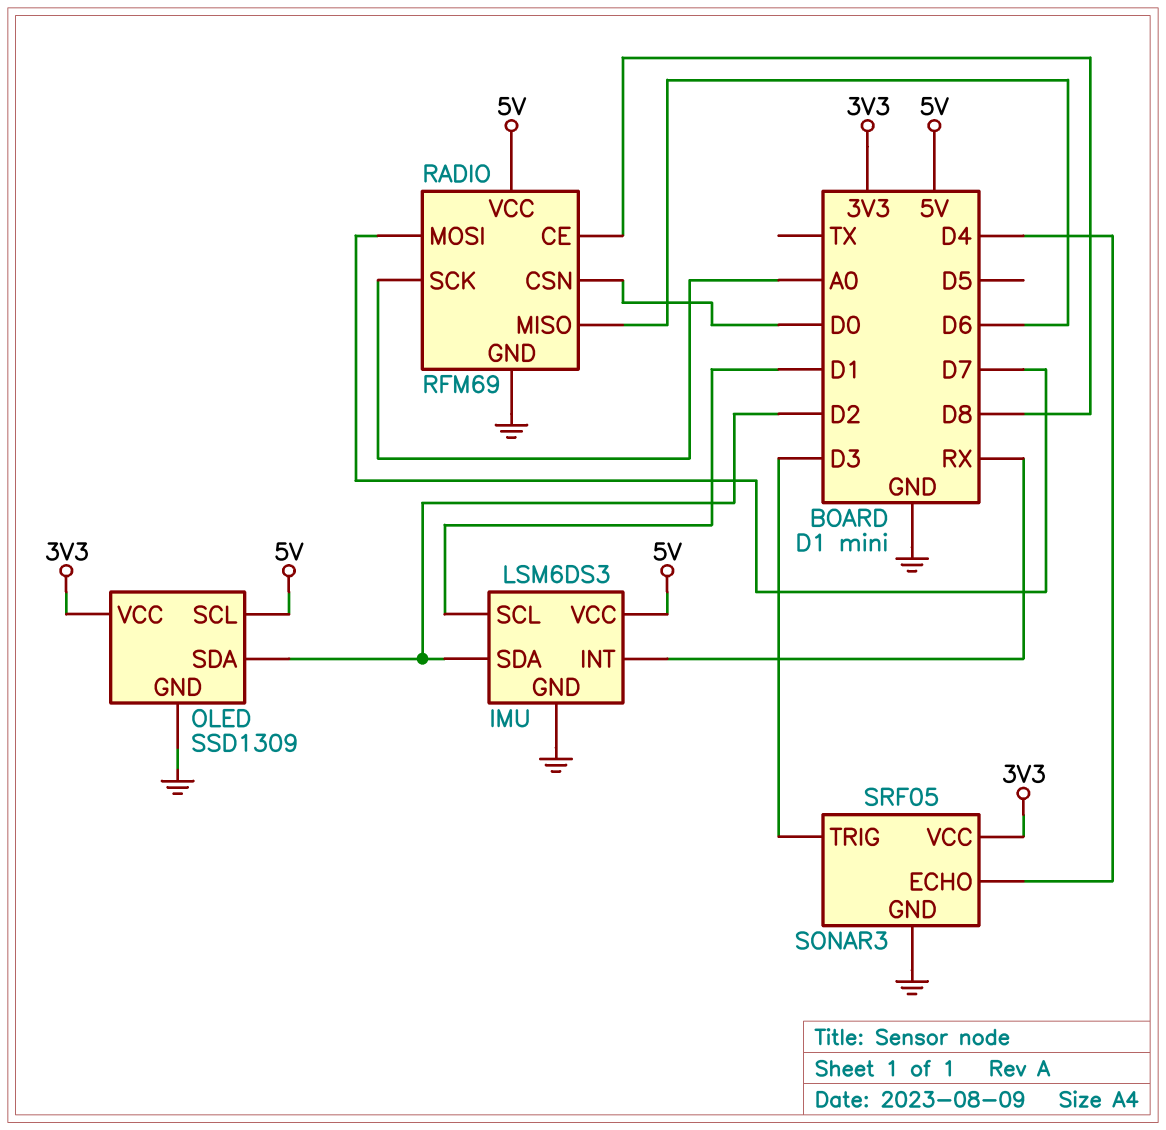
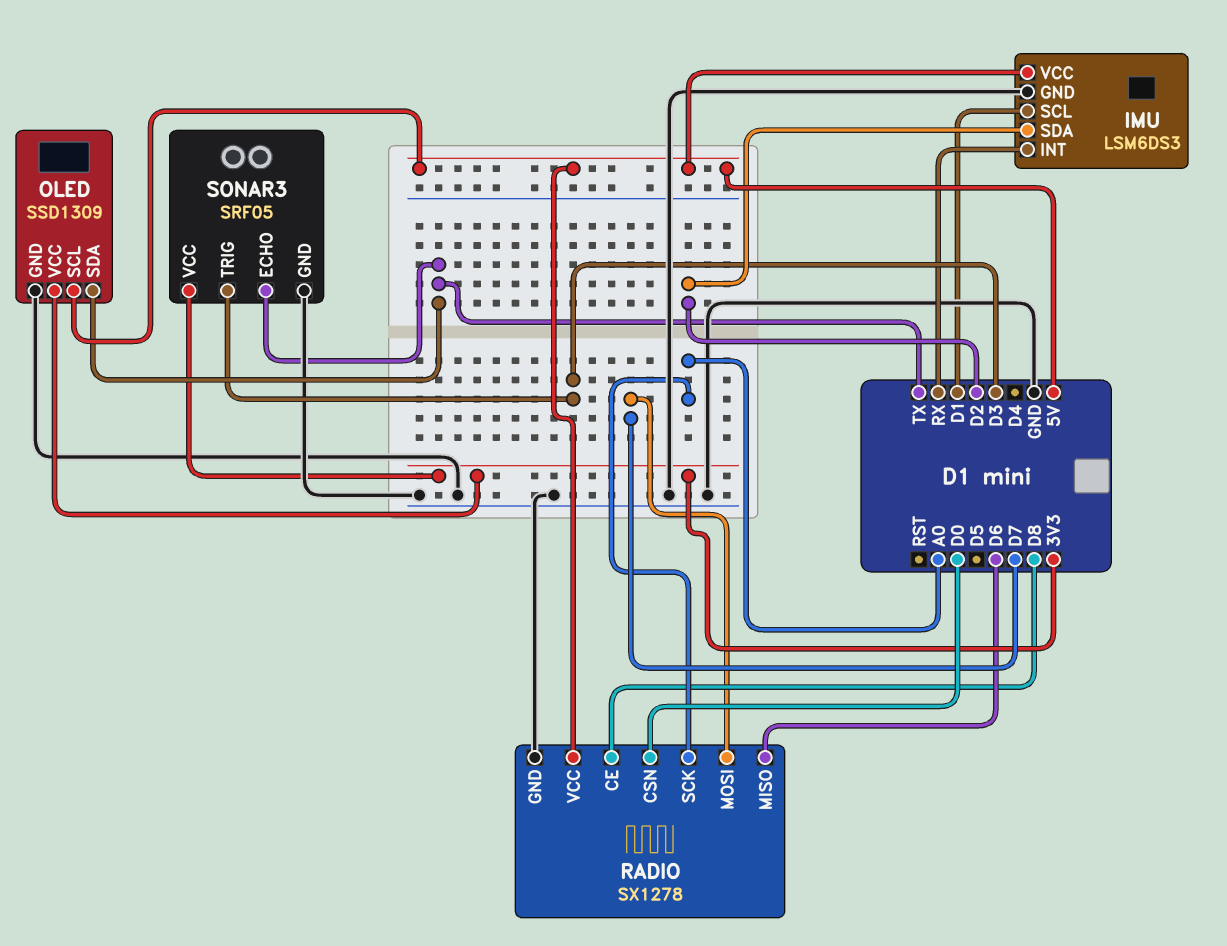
OLED pin SDA: D2 -> TX
RADIO: RFM69 -> SX1278
SONAR3 pin ECHO: D4 -> TX

